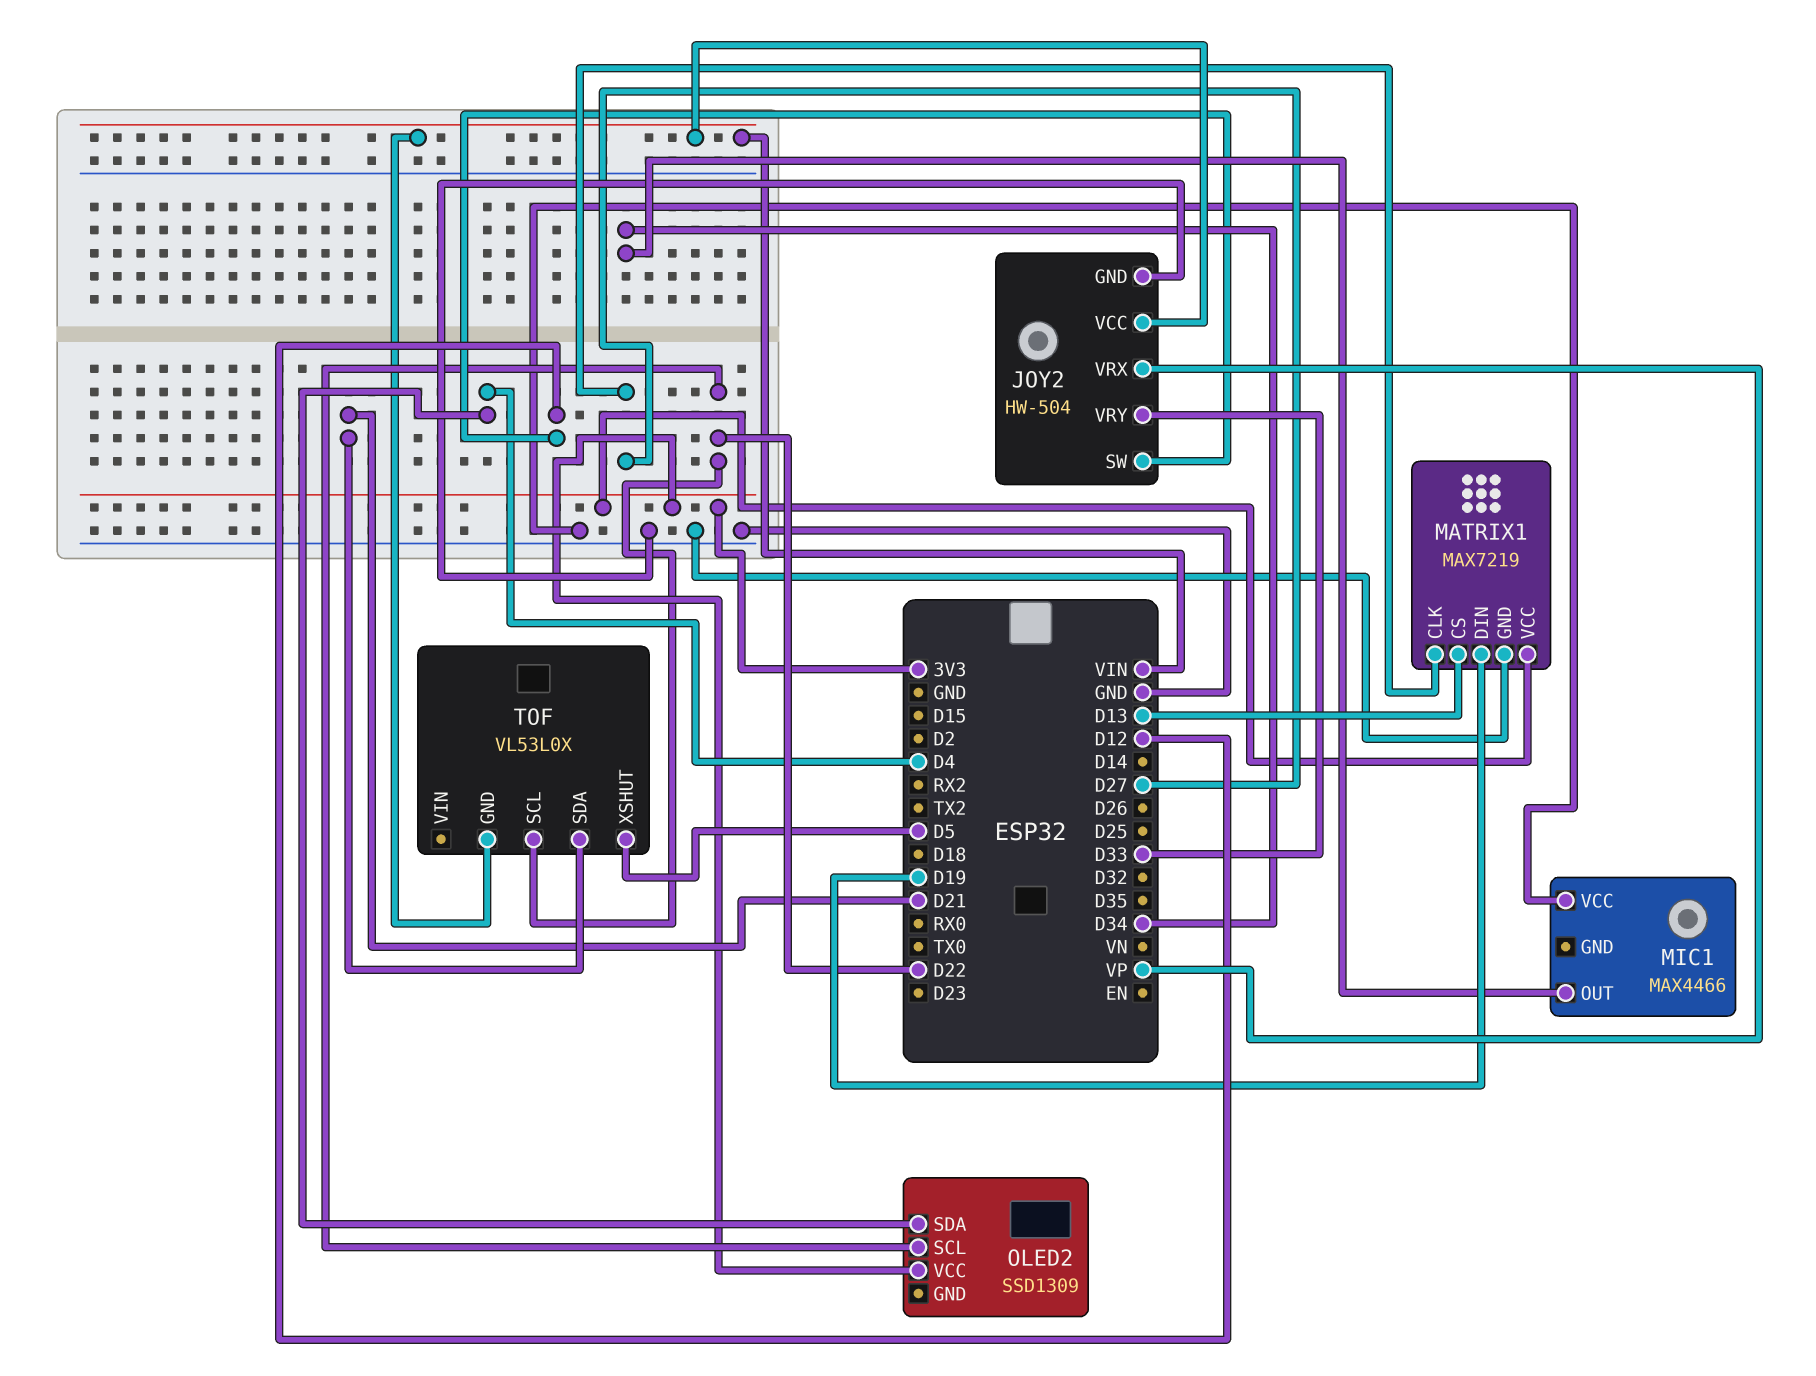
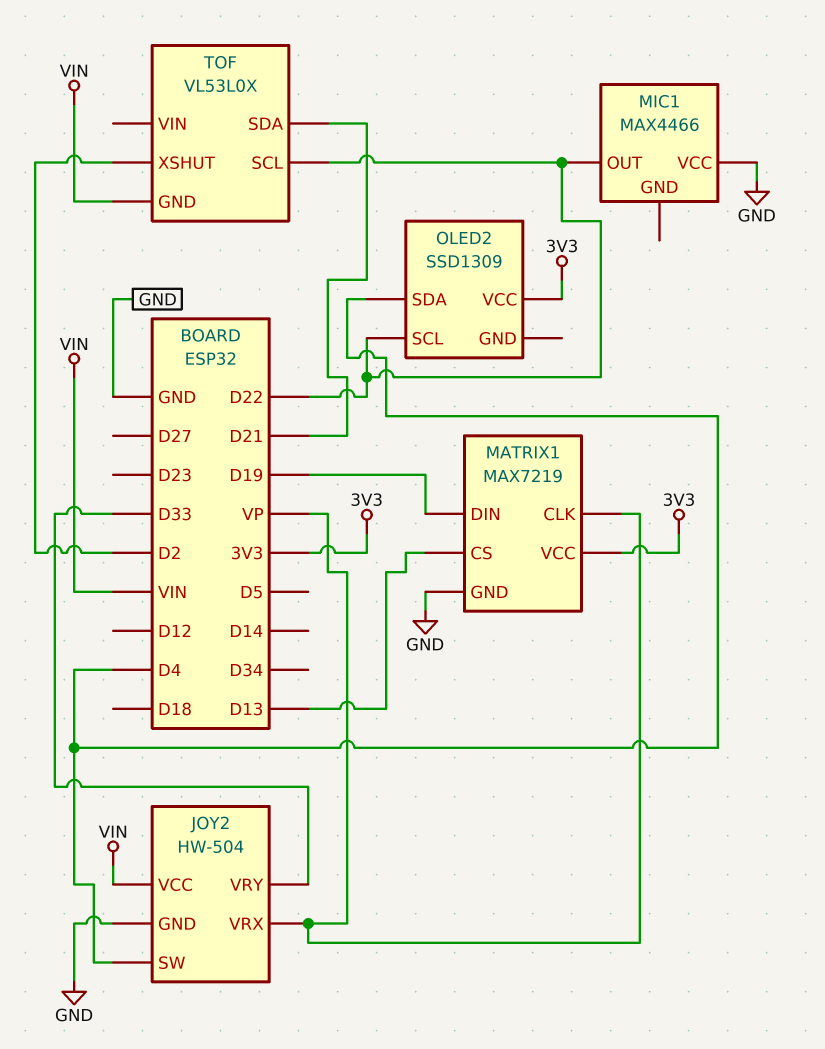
JOY2 pin SW: D12 -> D4
MATRIX1 pin CLK: D27 -> VP
MIC1 pin OUT: D34 -> D22
TOF pin XSHUT: D5 -> D2

